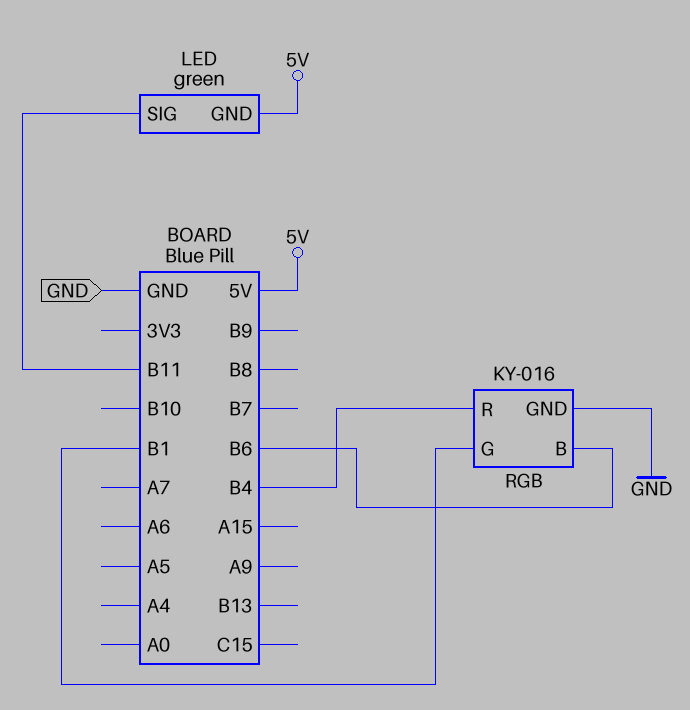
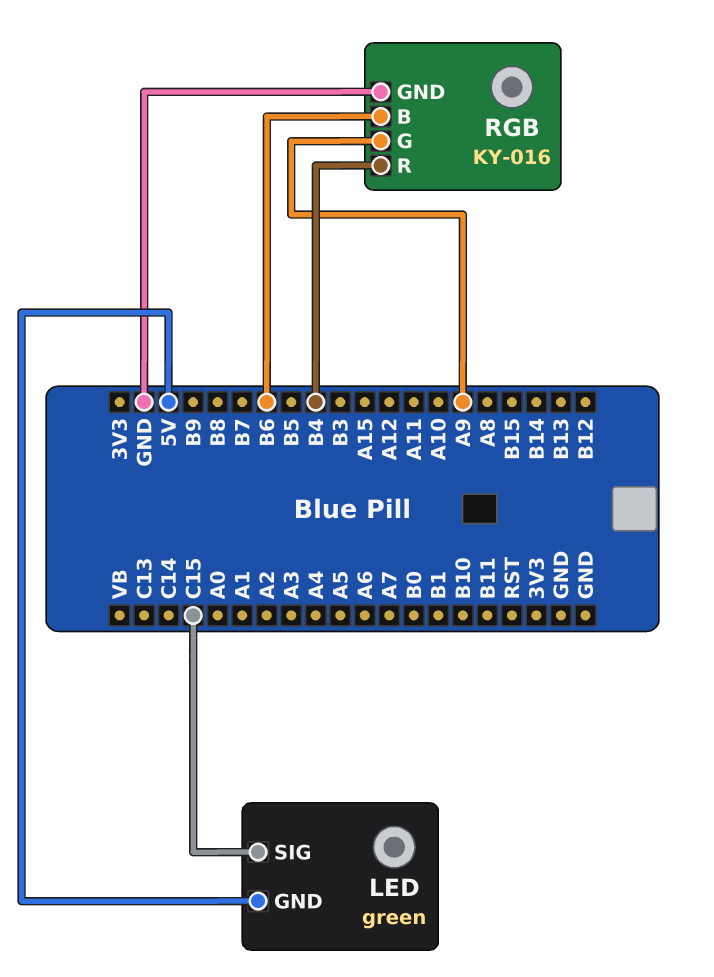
LED pin SIG: B11 -> C15
RGB pin G: B1 -> A9

